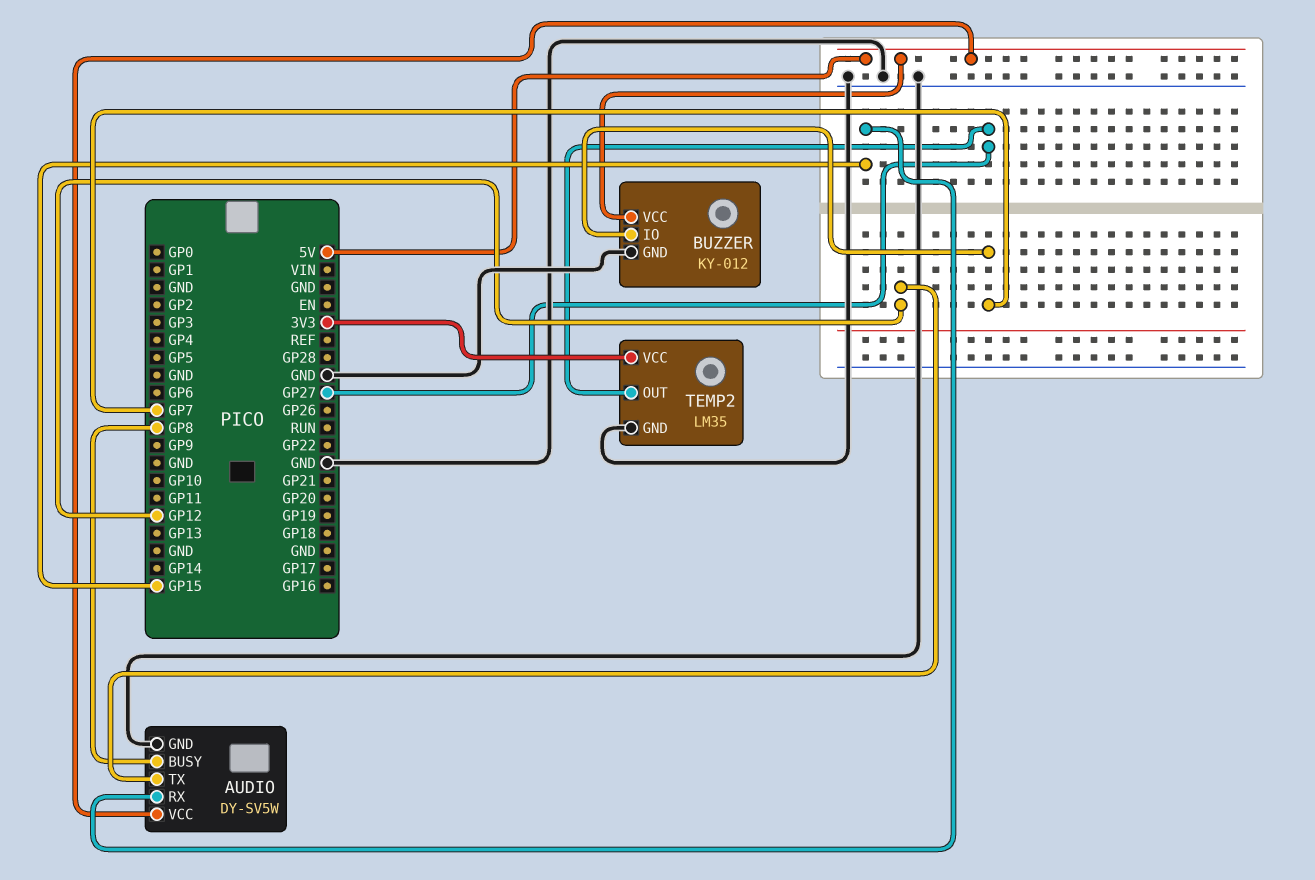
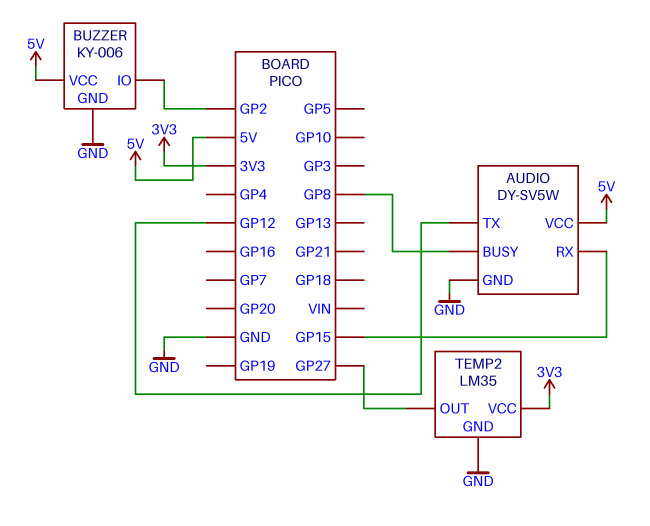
BUZZER: KY-012 -> KY-006
BUZZER pin IO: GP7 -> GP2

